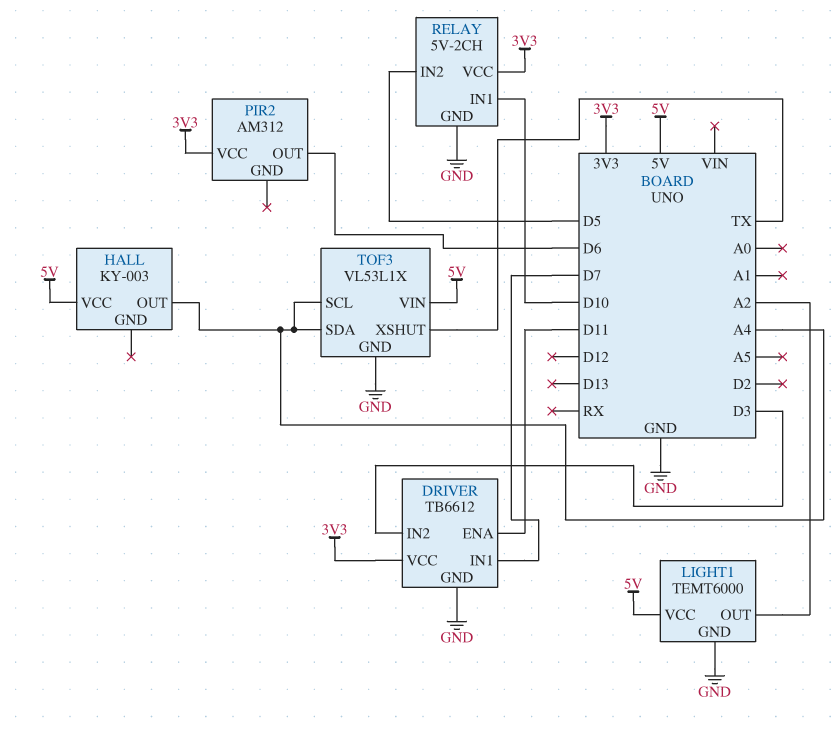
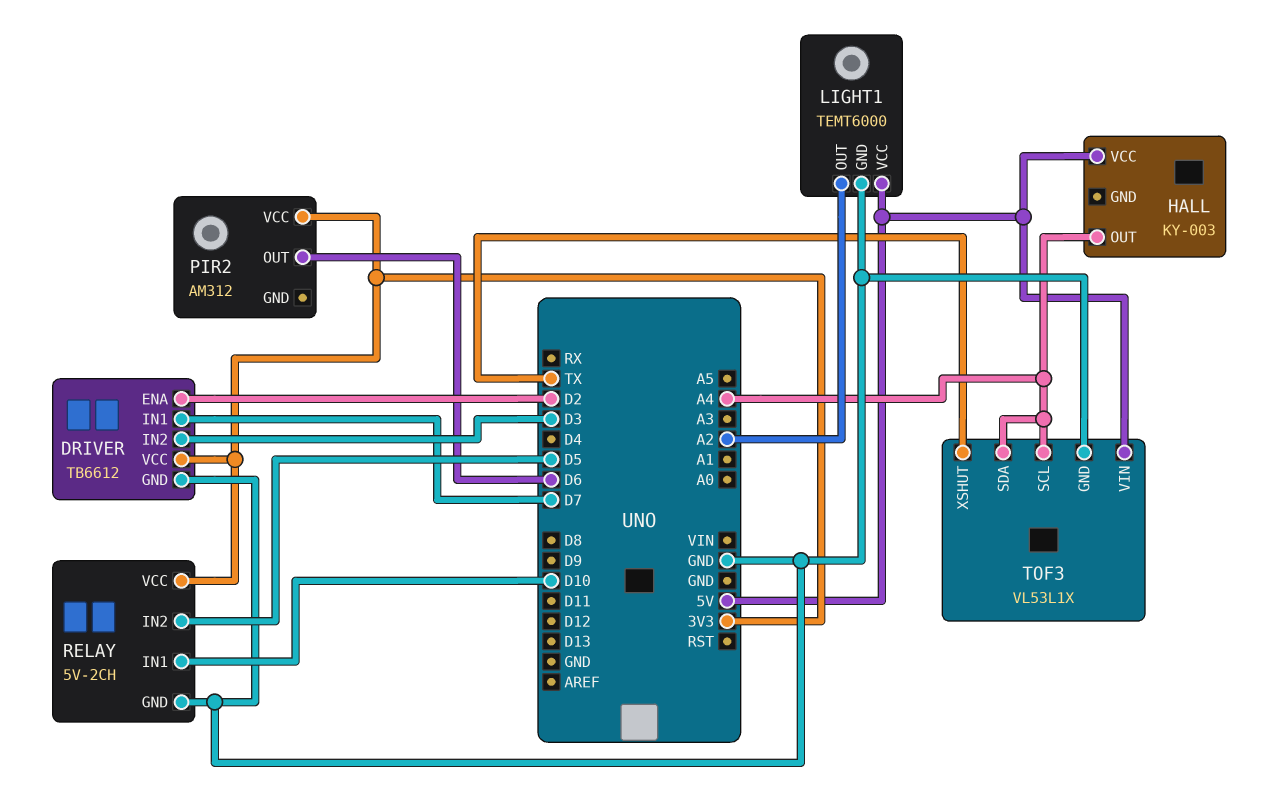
DRIVER pin ENA: D11 -> D2

